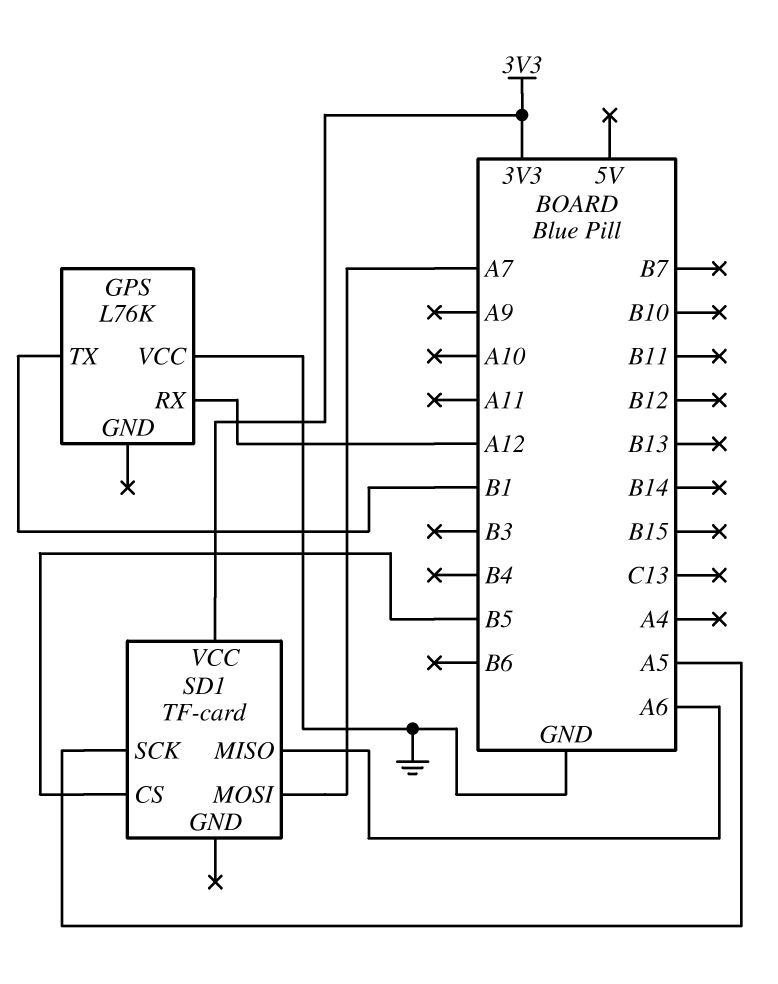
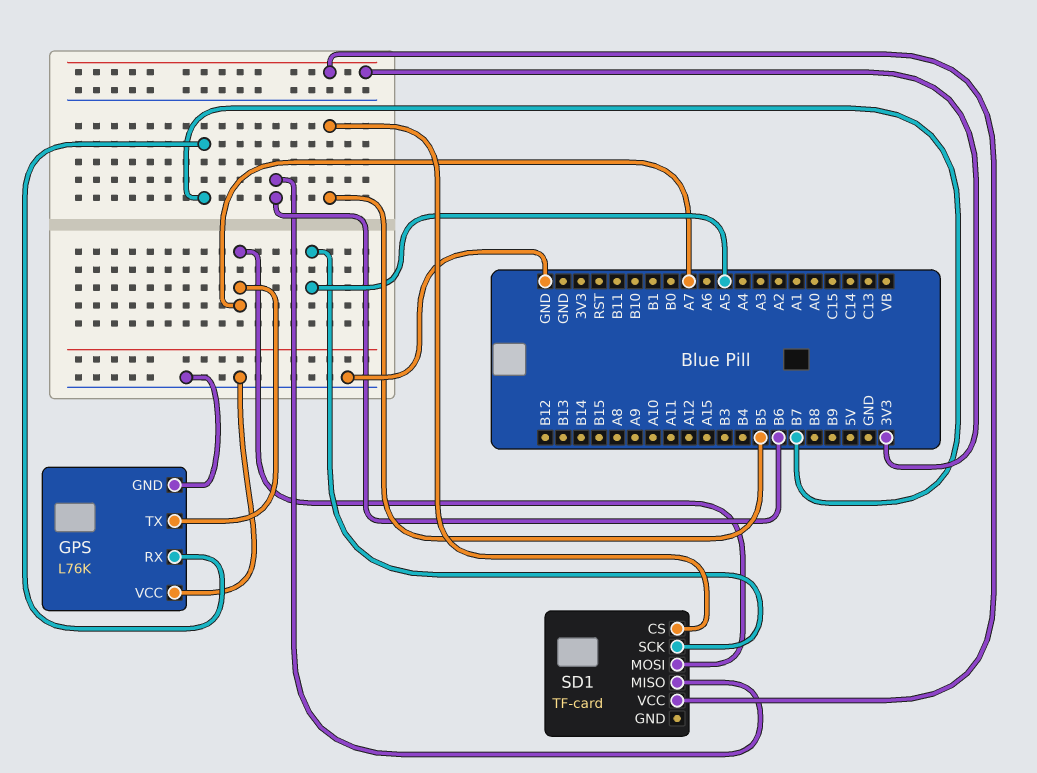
GPS pin GND: none -> GND
GPS pin RX: A12 -> B7
GPS pin TX: B1 -> A7
SD1 pin MISO: A6 -> B6

